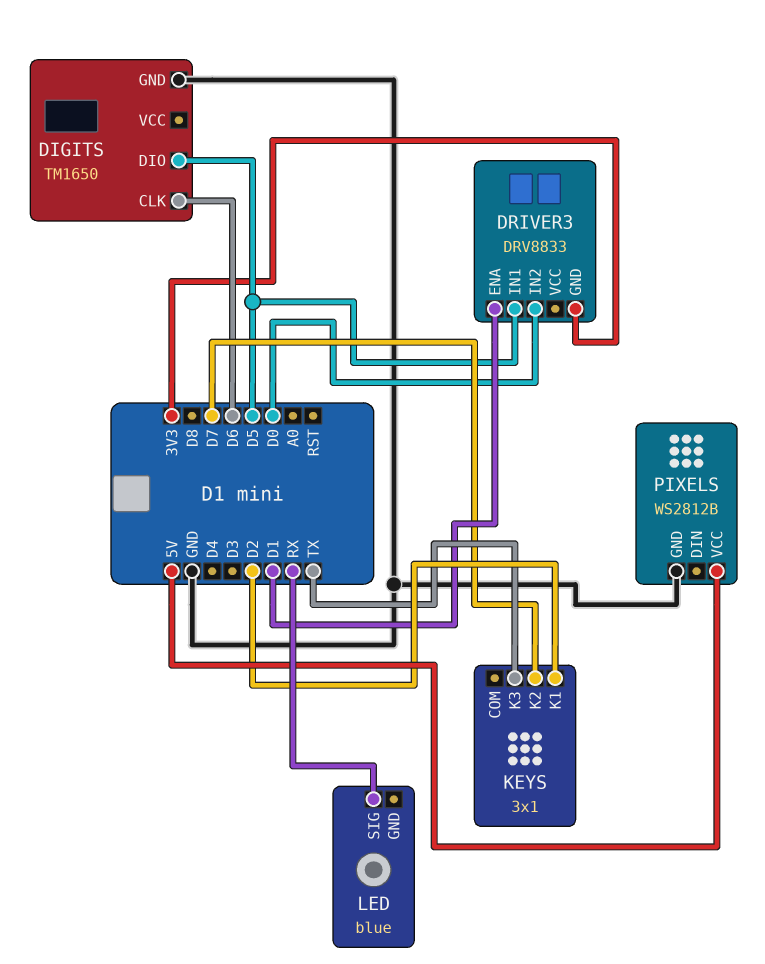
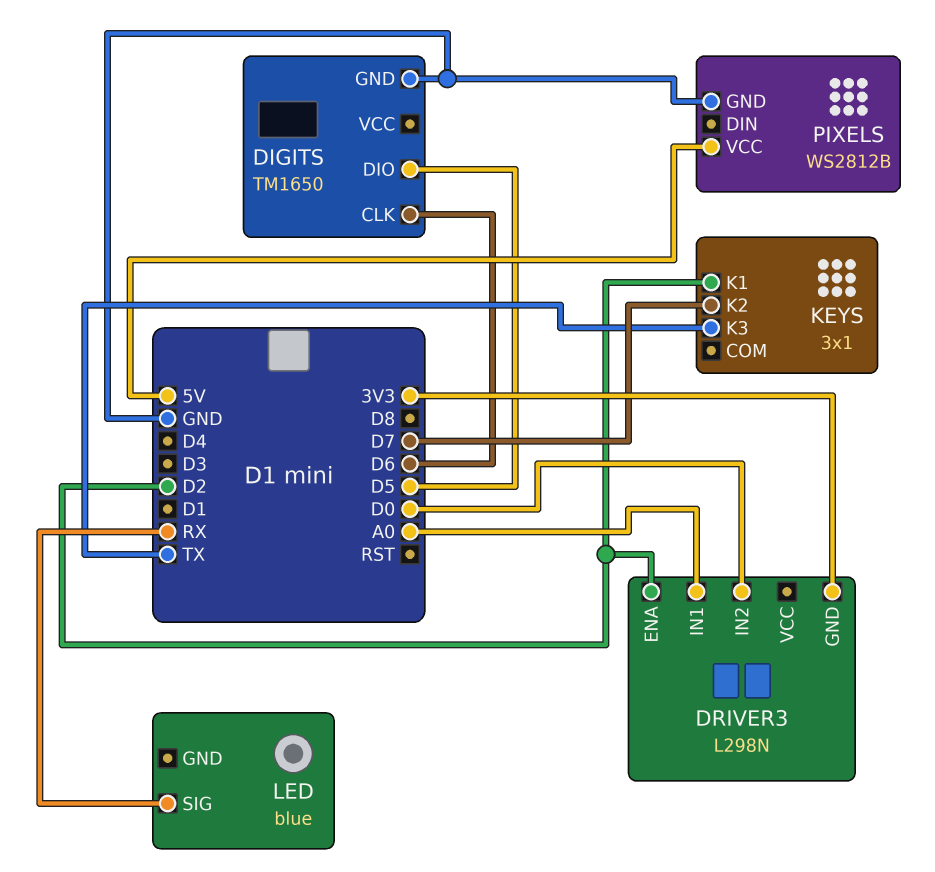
DRIVER3: DRV8833 -> L298N
DRIVER3 pin ENA: D1 -> D2
DRIVER3 pin IN1: D5 -> A0

